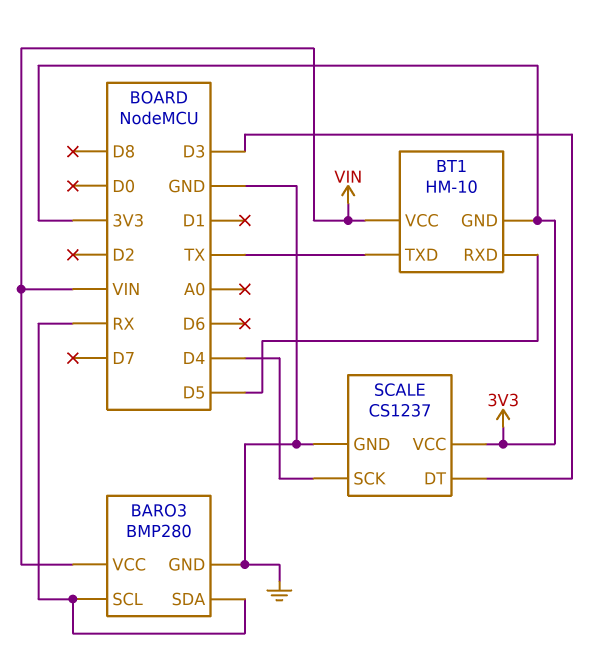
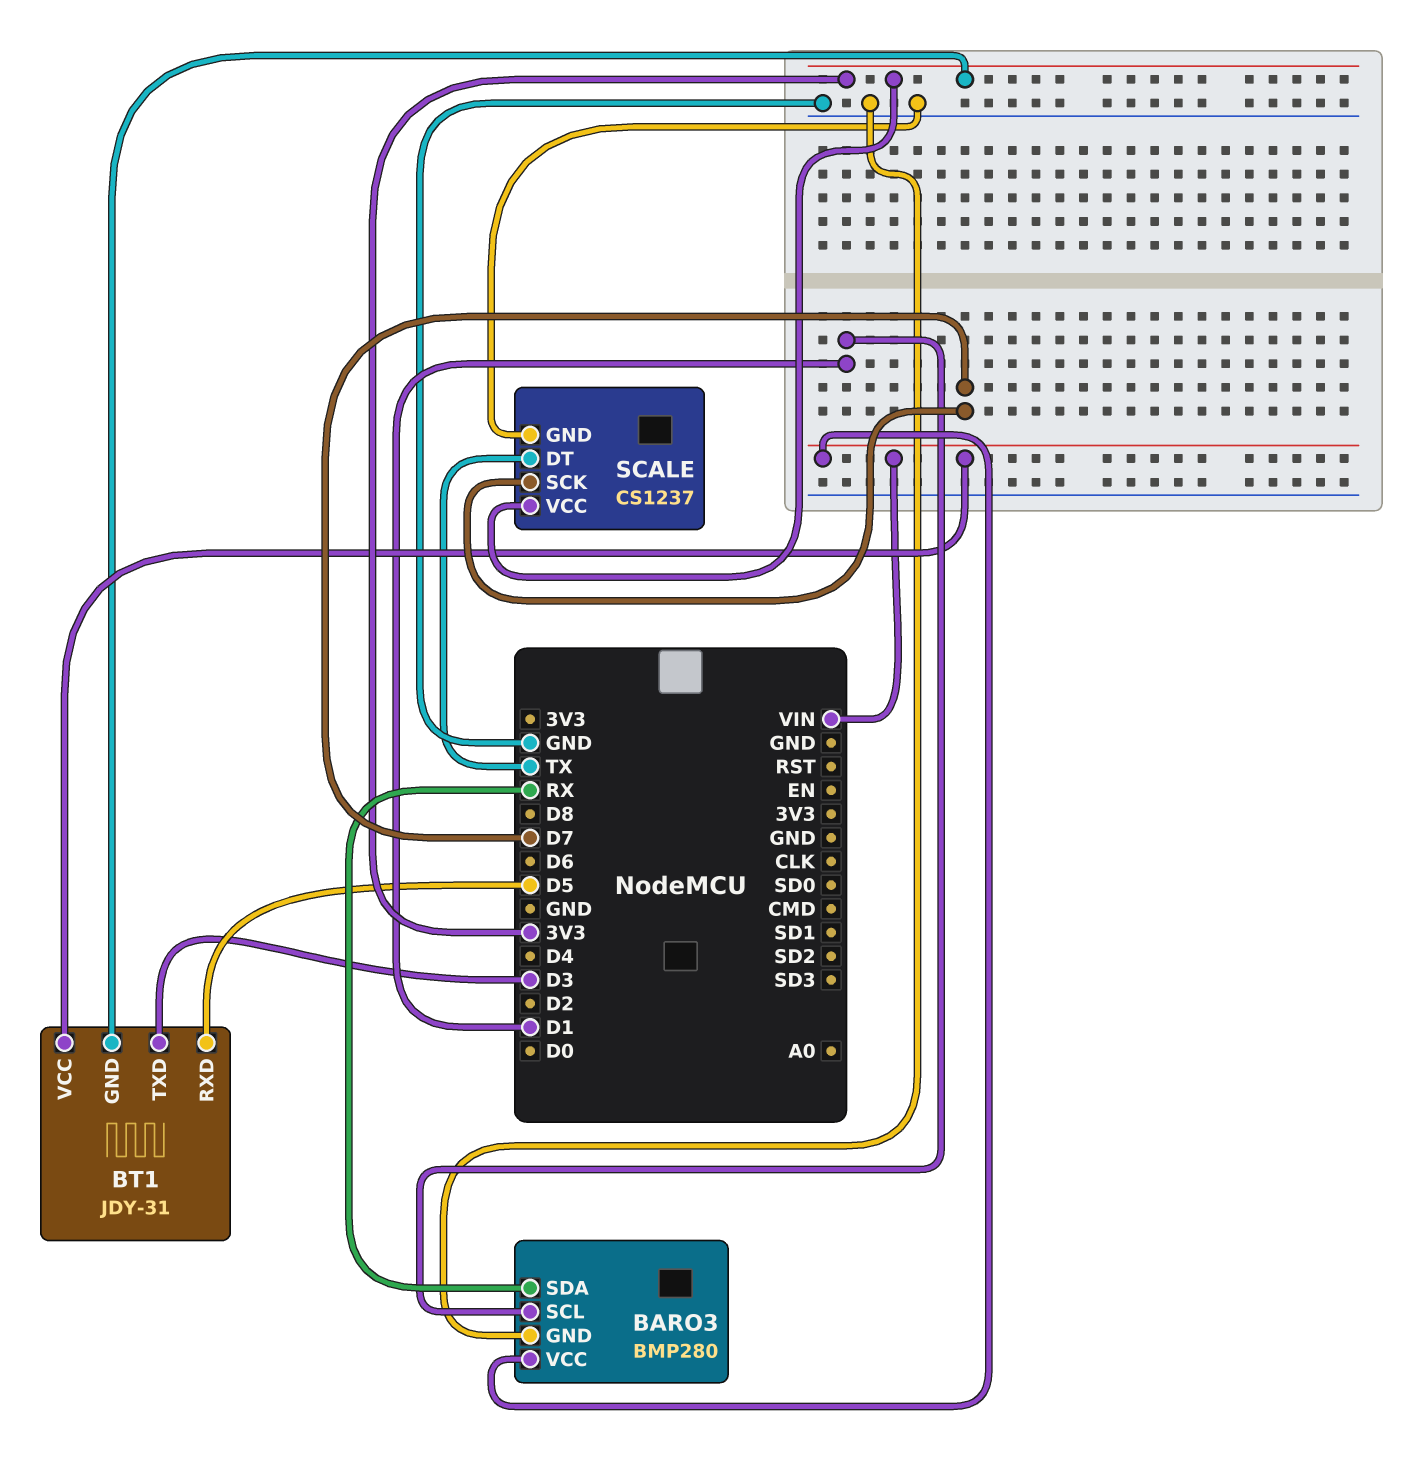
BARO3 pin SCL: RX -> D1
BT1: HM-10 -> JDY-31
BT1 pin TXD: TX -> D3
SCALE pin DT: D3 -> TX
SCALE pin SCK: D4 -> D7

